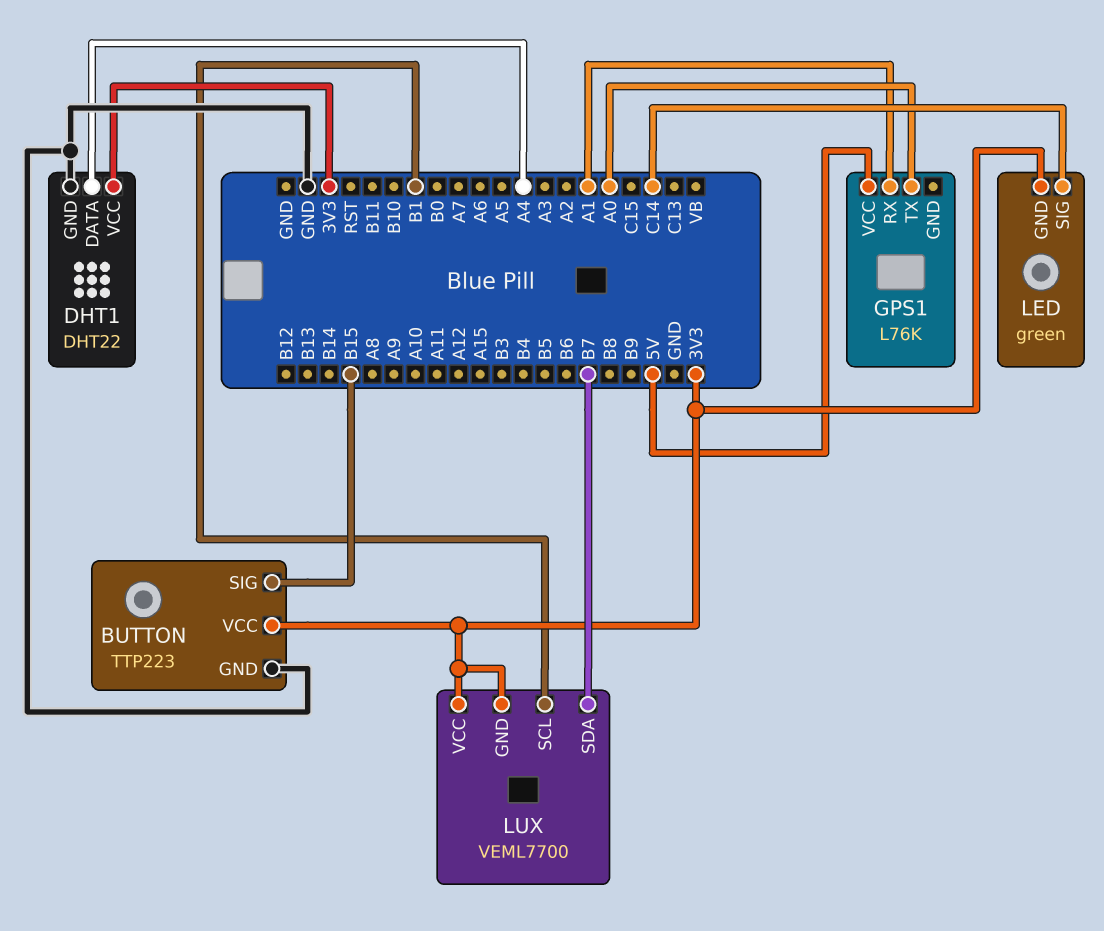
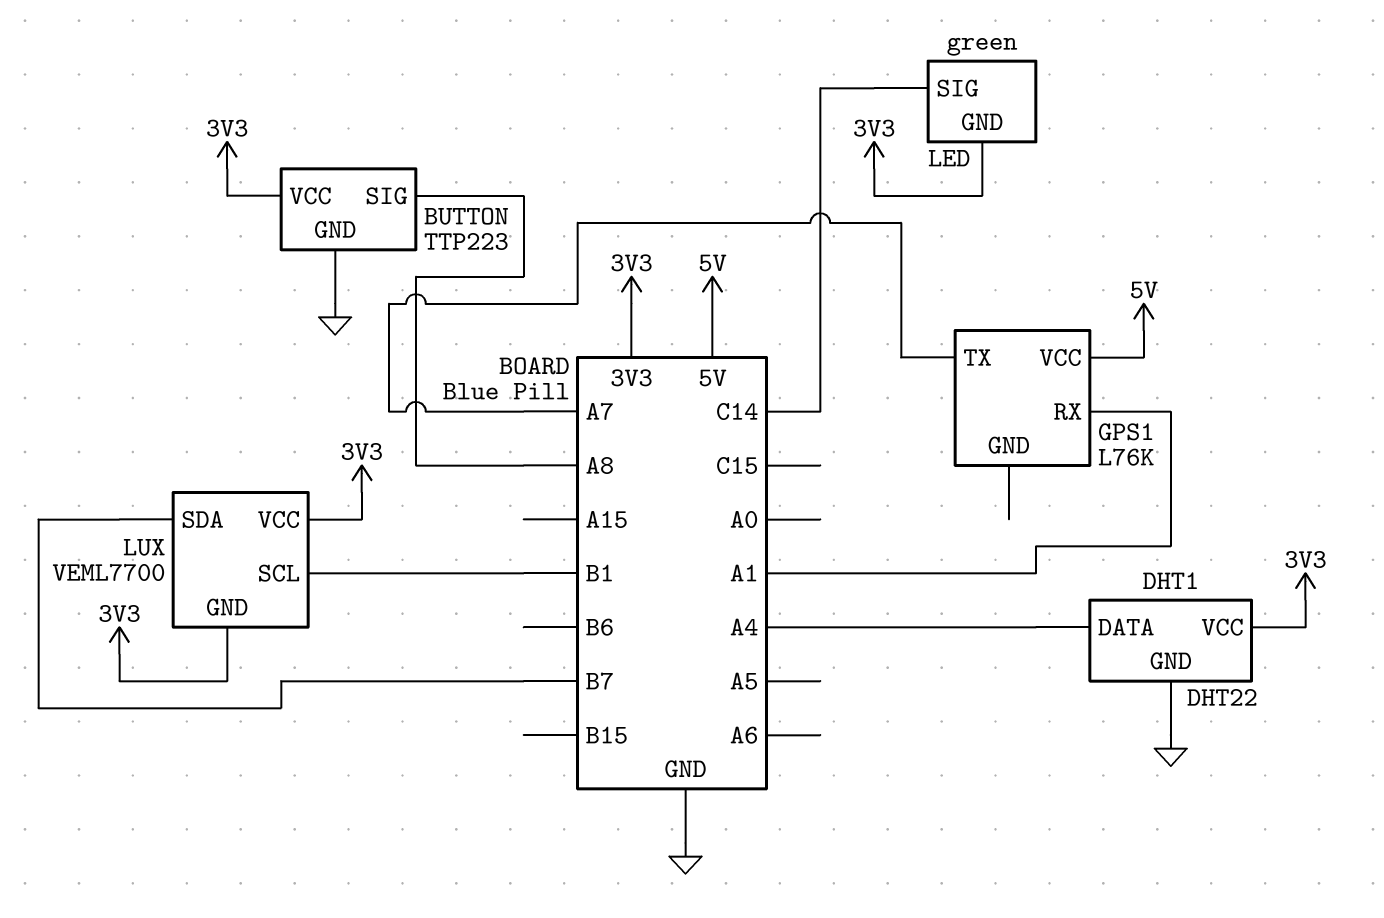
BUTTON pin SIG: B15 -> A8
GPS1 pin TX: A0 -> A7

